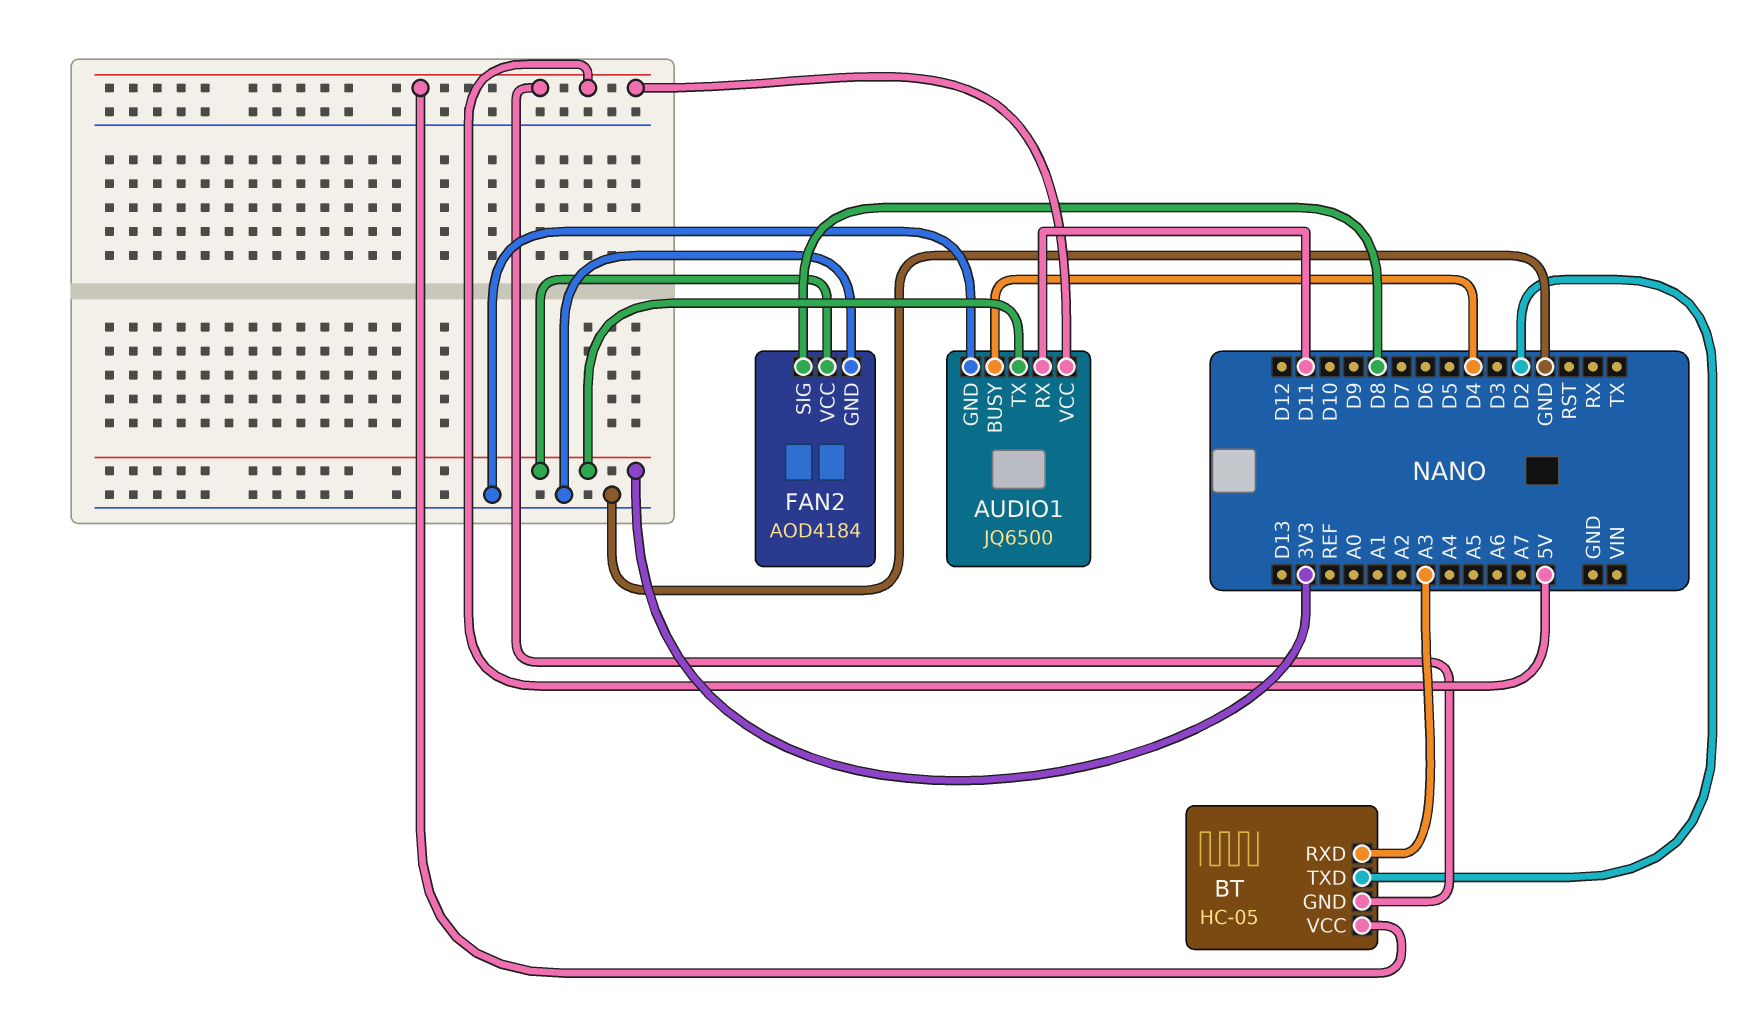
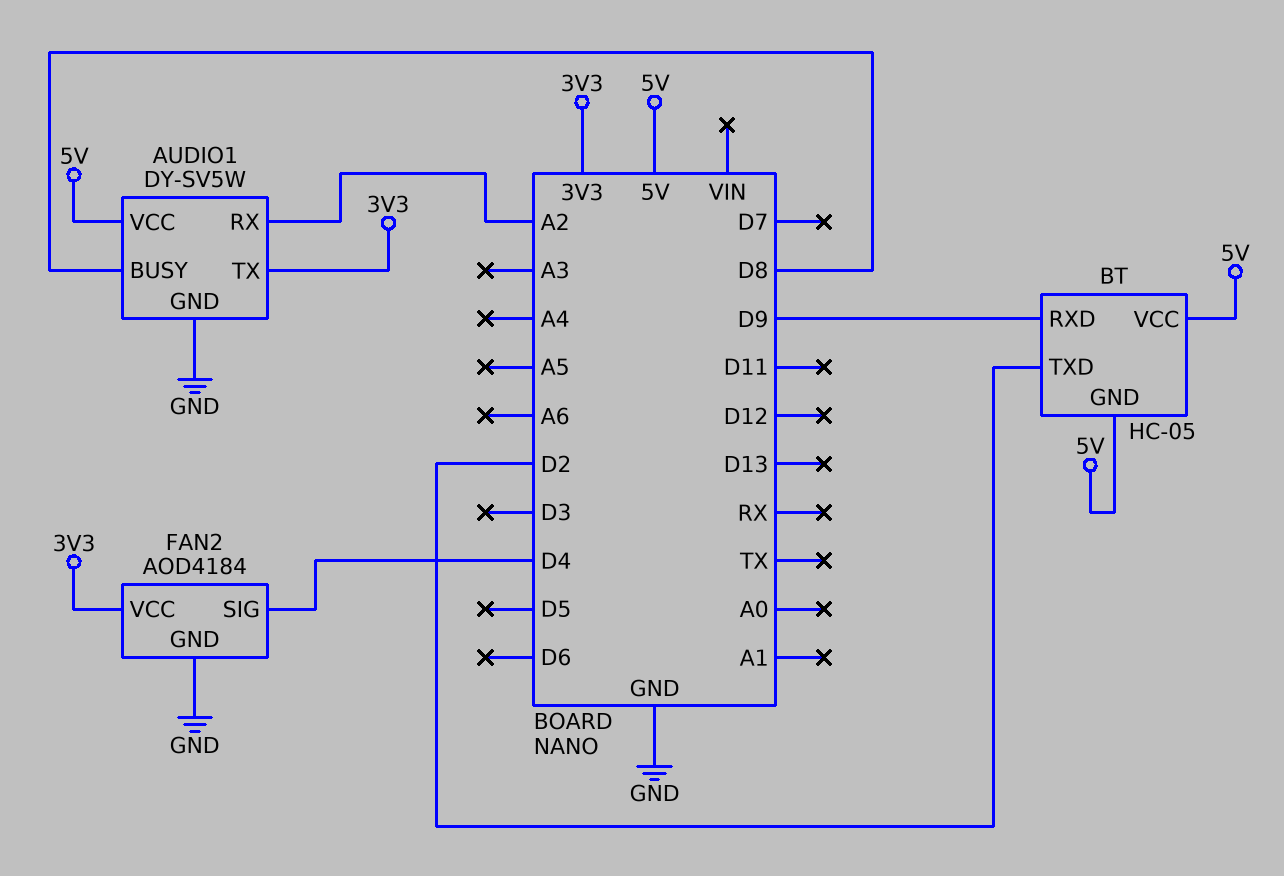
AUDIO1: JQ6500 -> DY-SV5W
AUDIO1 pin BUSY: D4 -> D8
AUDIO1 pin RX: D11 -> A2
BT pin RXD: A3 -> D9
FAN2 pin SIG: D8 -> D4

